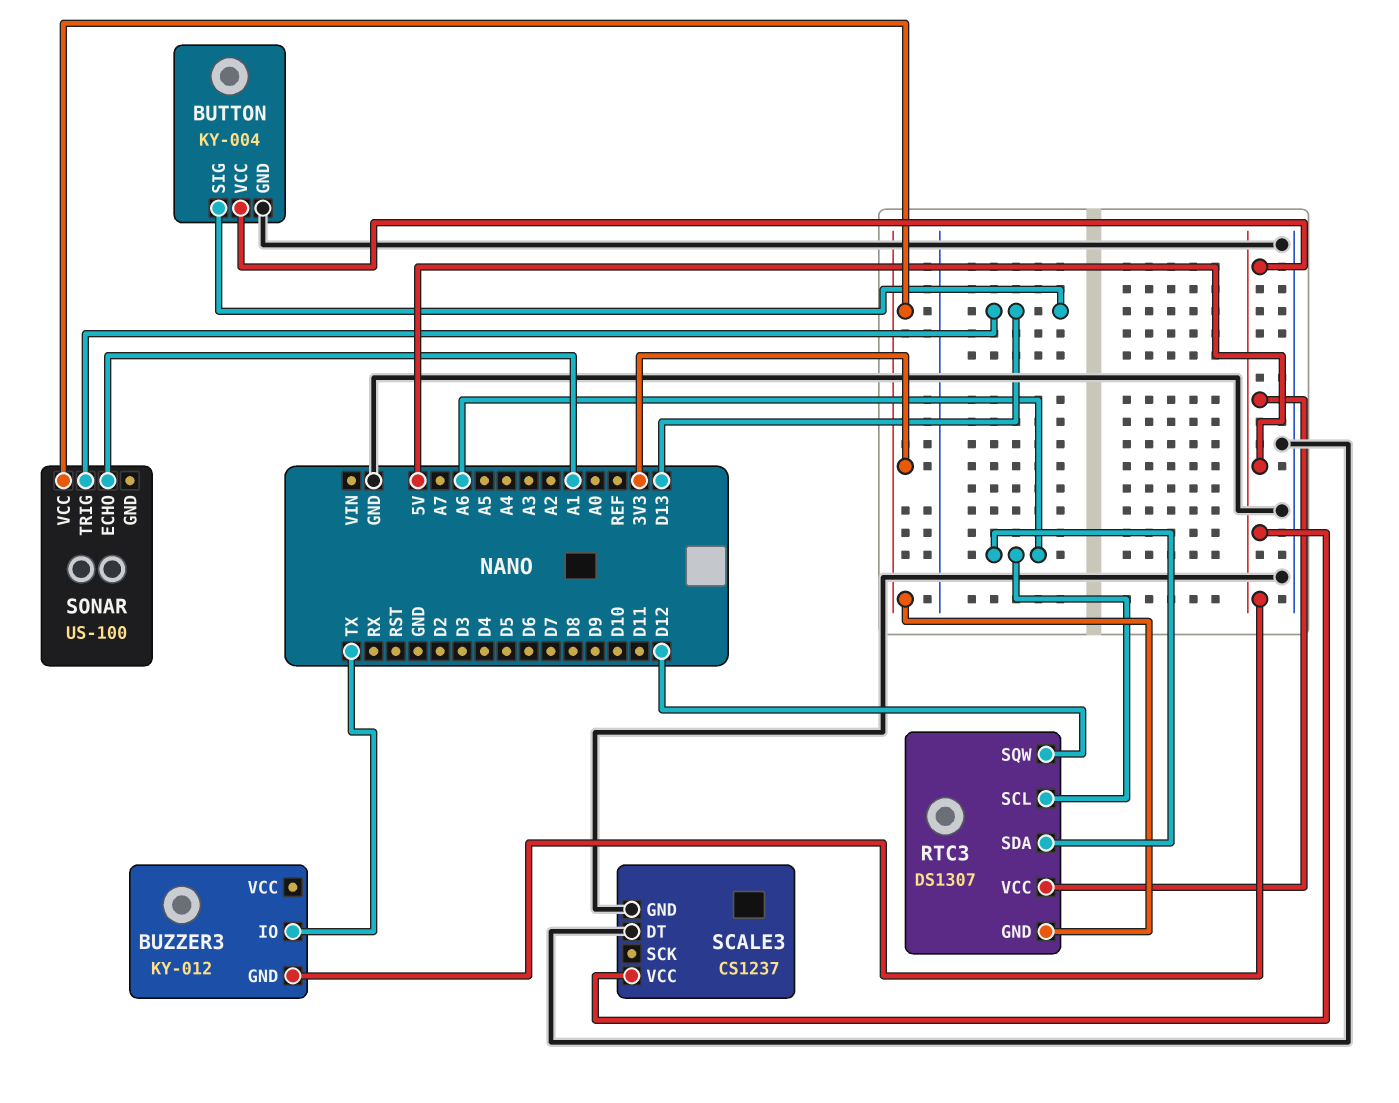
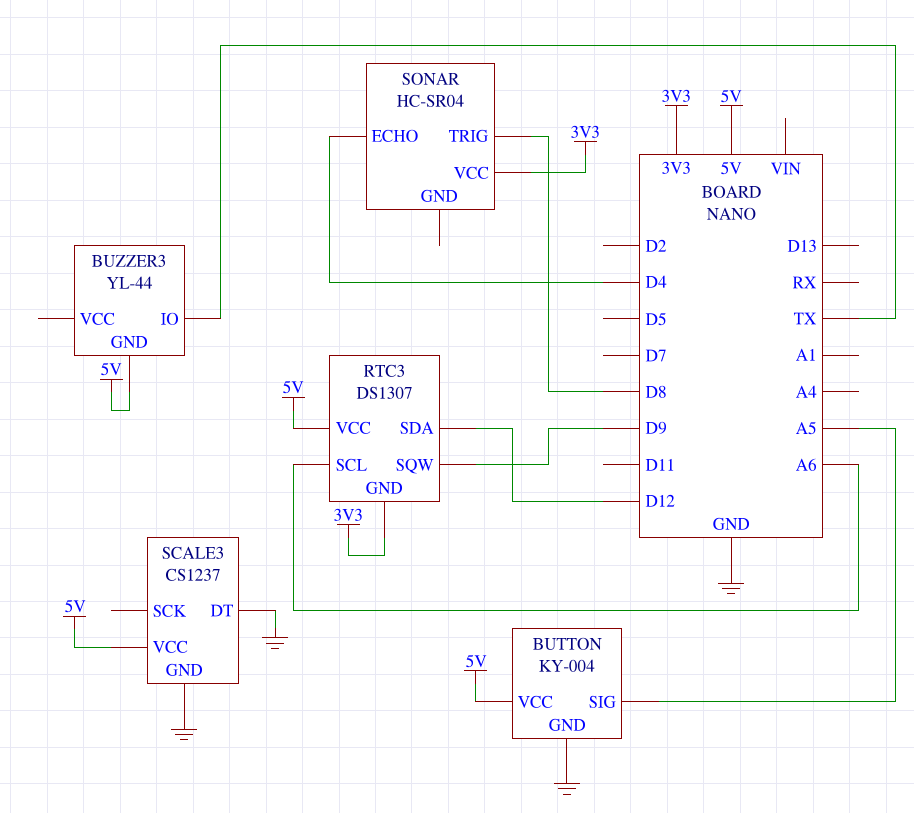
BUTTON pin SIG: D13 -> A5
BUZZER3: KY-012 -> YL-44
RTC3 pin SDA: A6 -> D12
RTC3 pin SQW: D12 -> D9
SONAR: US-100 -> HC-SR04
SONAR pin ECHO: A1 -> D4
SONAR pin TRIG: D13 -> D8

